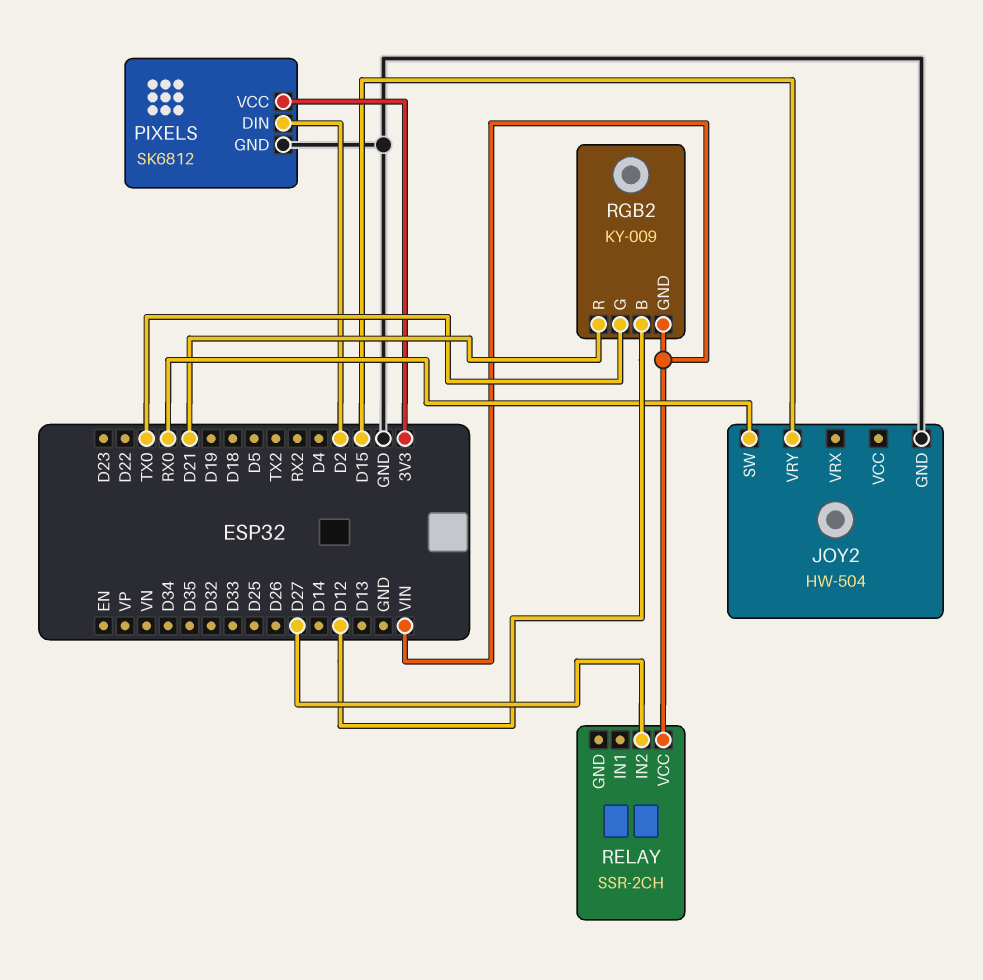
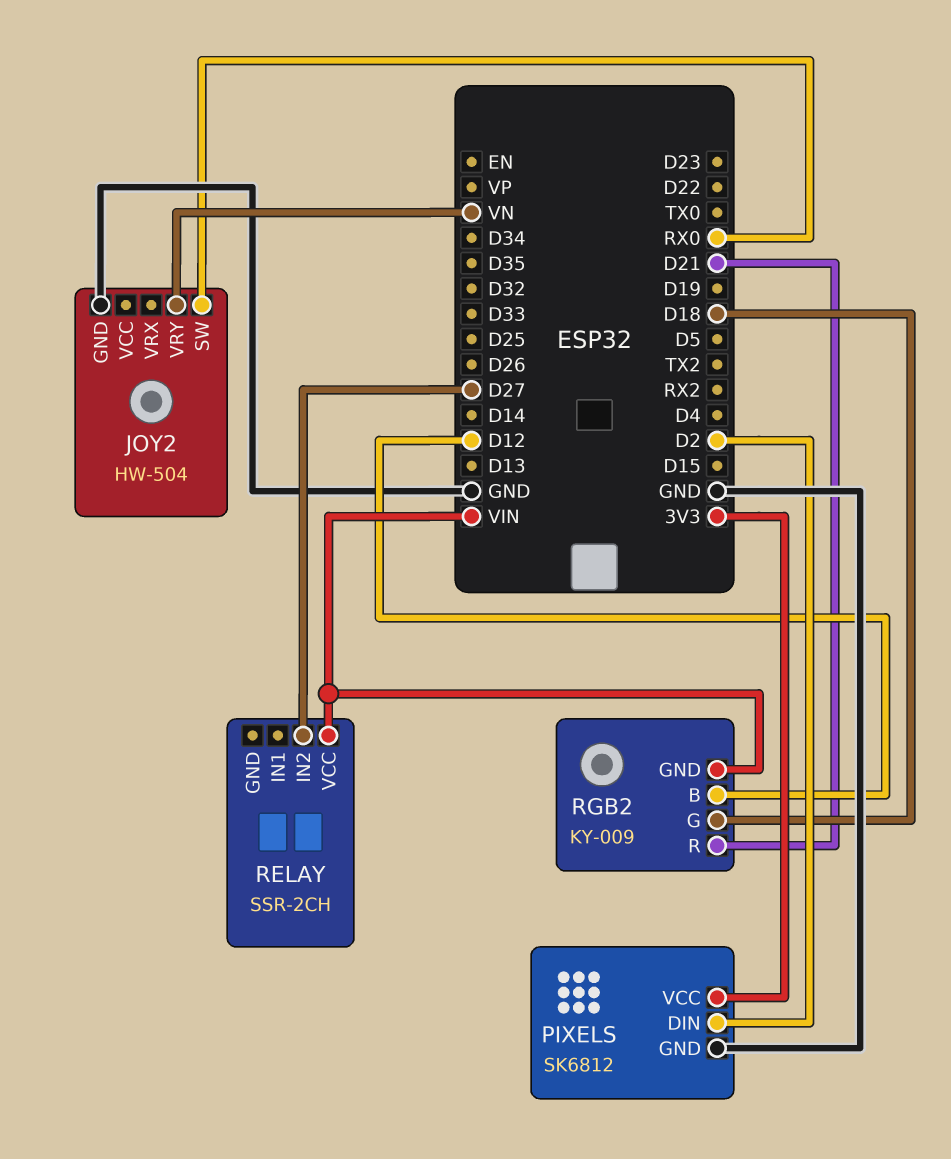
JOY2 pin VRY: D15 -> VN
RGB2 pin G: TX0 -> D18

